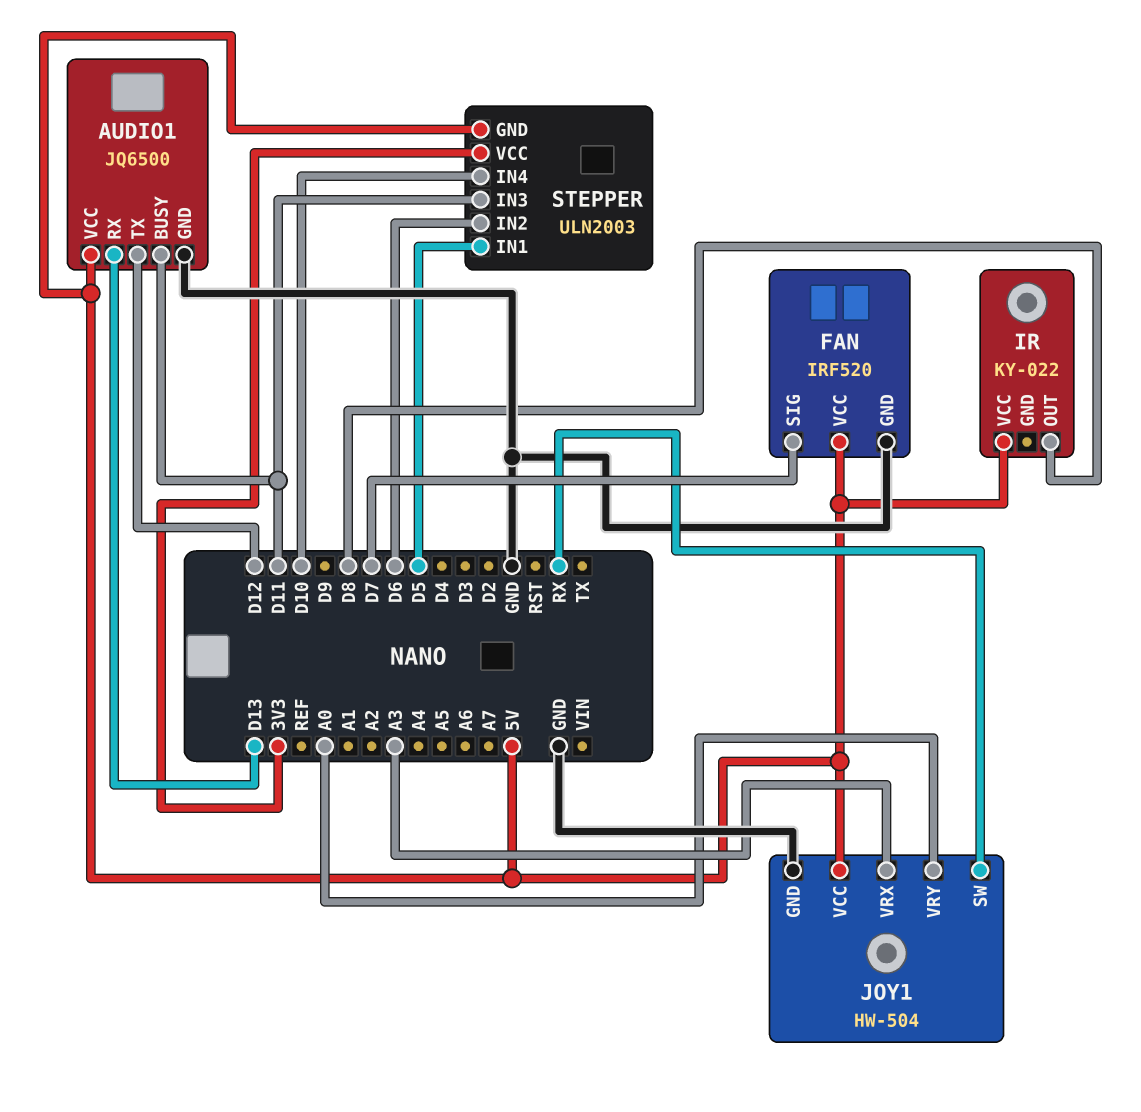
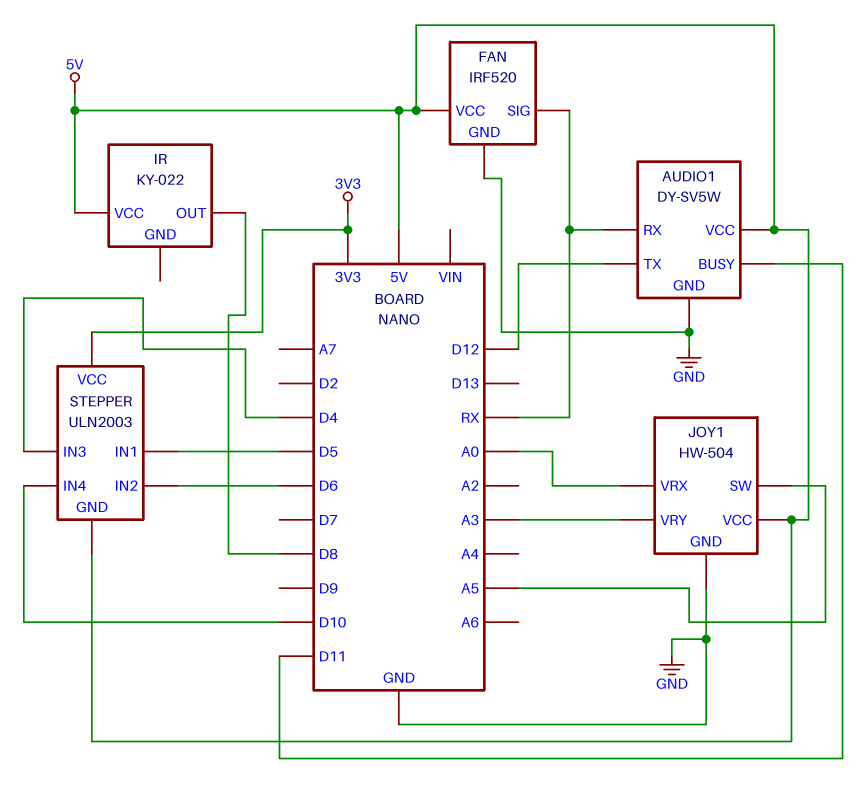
AUDIO1: JQ6500 -> DY-SV5W
AUDIO1 pin RX: D13 -> RX
FAN pin SIG: D7 -> RX
JOY1 pin SW: RX -> A5
JOY1 pin VRX: A3 -> A0
JOY1 pin VRY: A0 -> A3
STEPPER pin IN3: D11 -> D4

